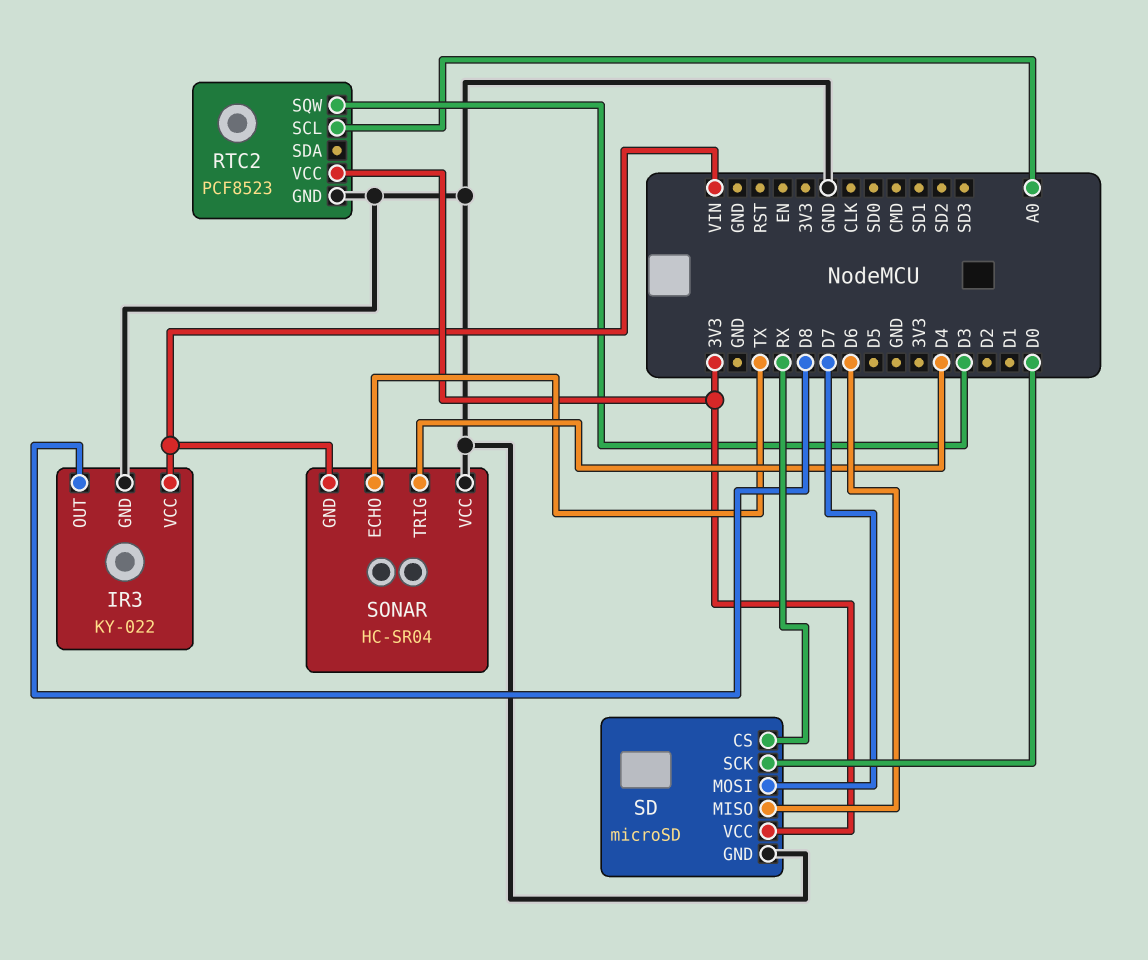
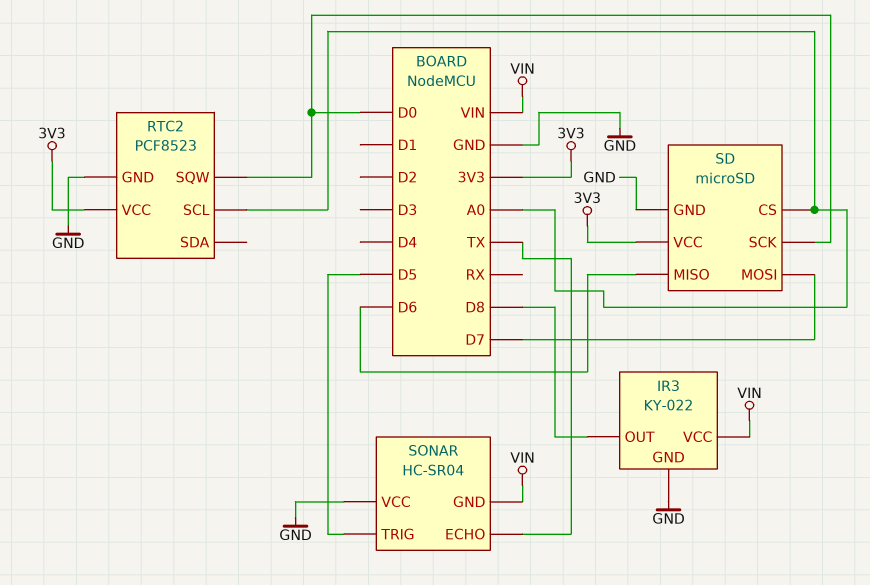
RTC2 pin SQW: D3 -> D0
SD pin CS: RX -> A0
SONAR pin TRIG: D4 -> D5

